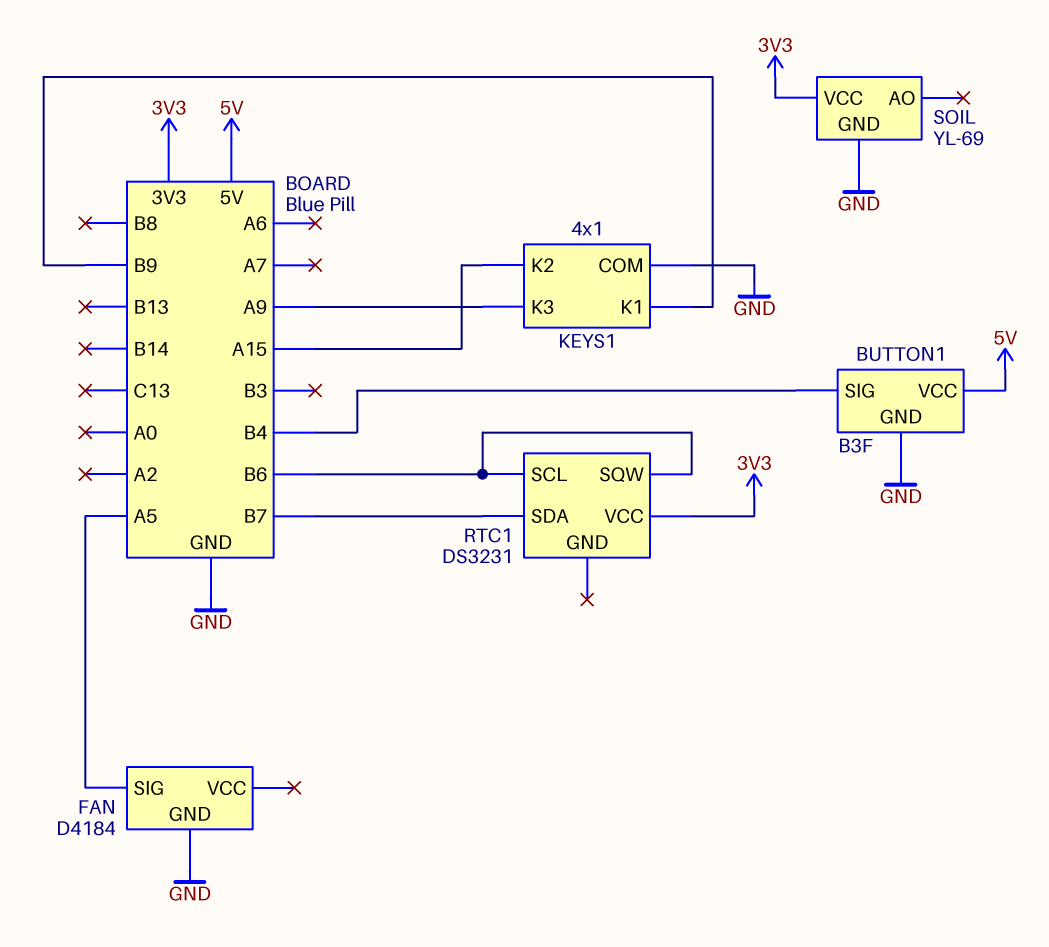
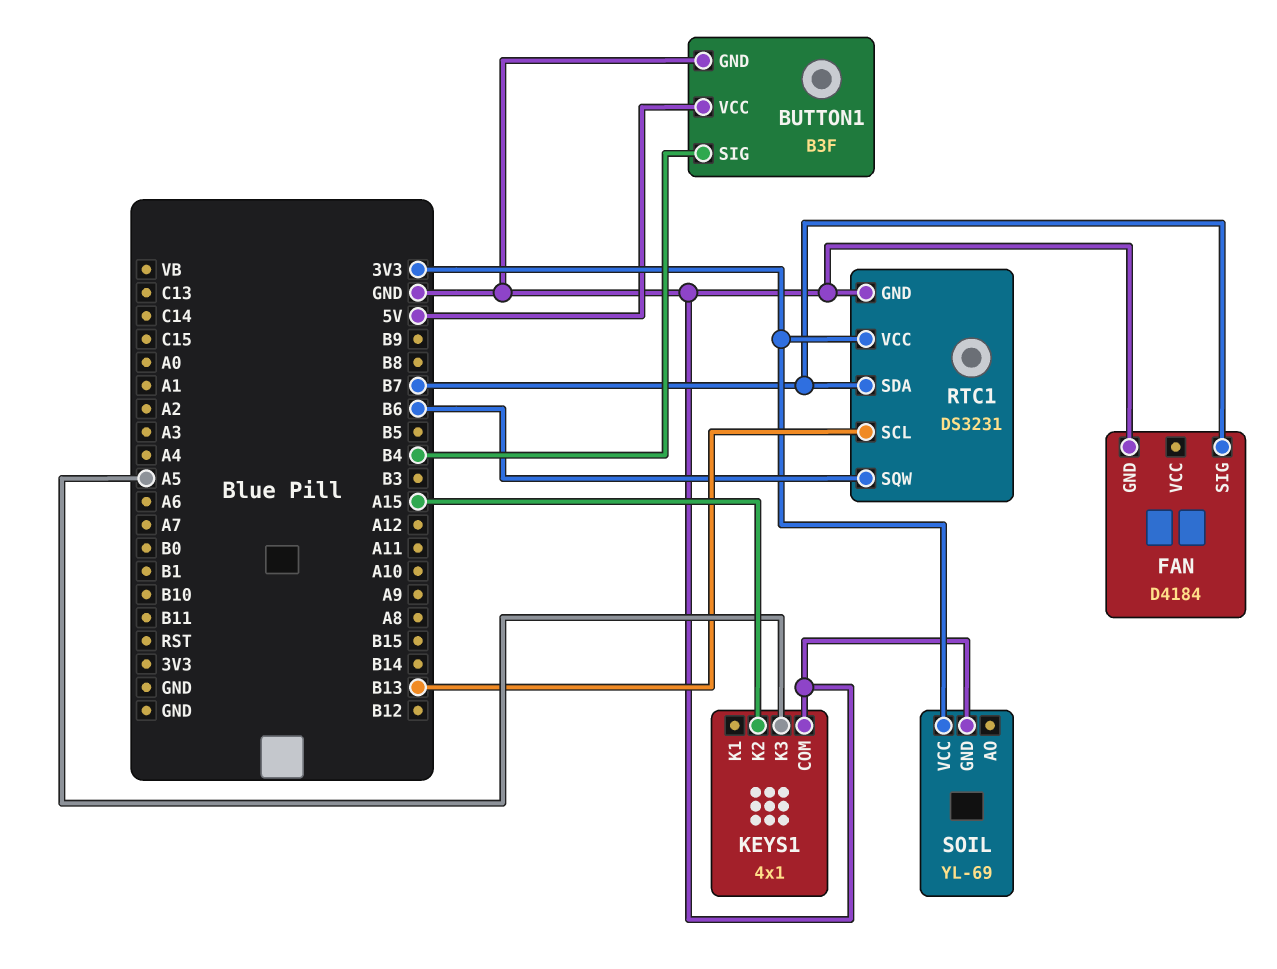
FAN pin SIG: A5 -> B7
KEYS1 pin K1: B9 -> none
KEYS1 pin K3: A9 -> A5
RTC1 pin GND: none -> GND
RTC1 pin SCL: B6 -> B13

